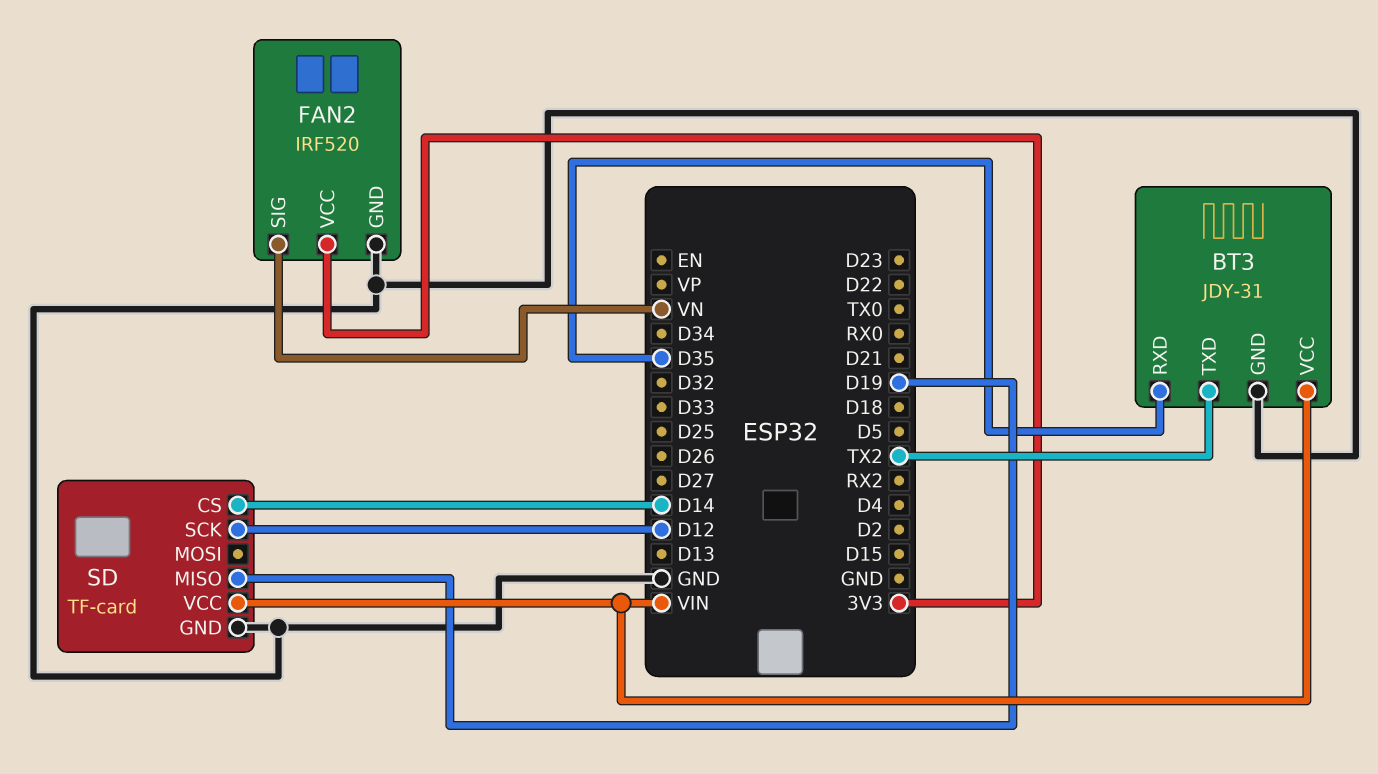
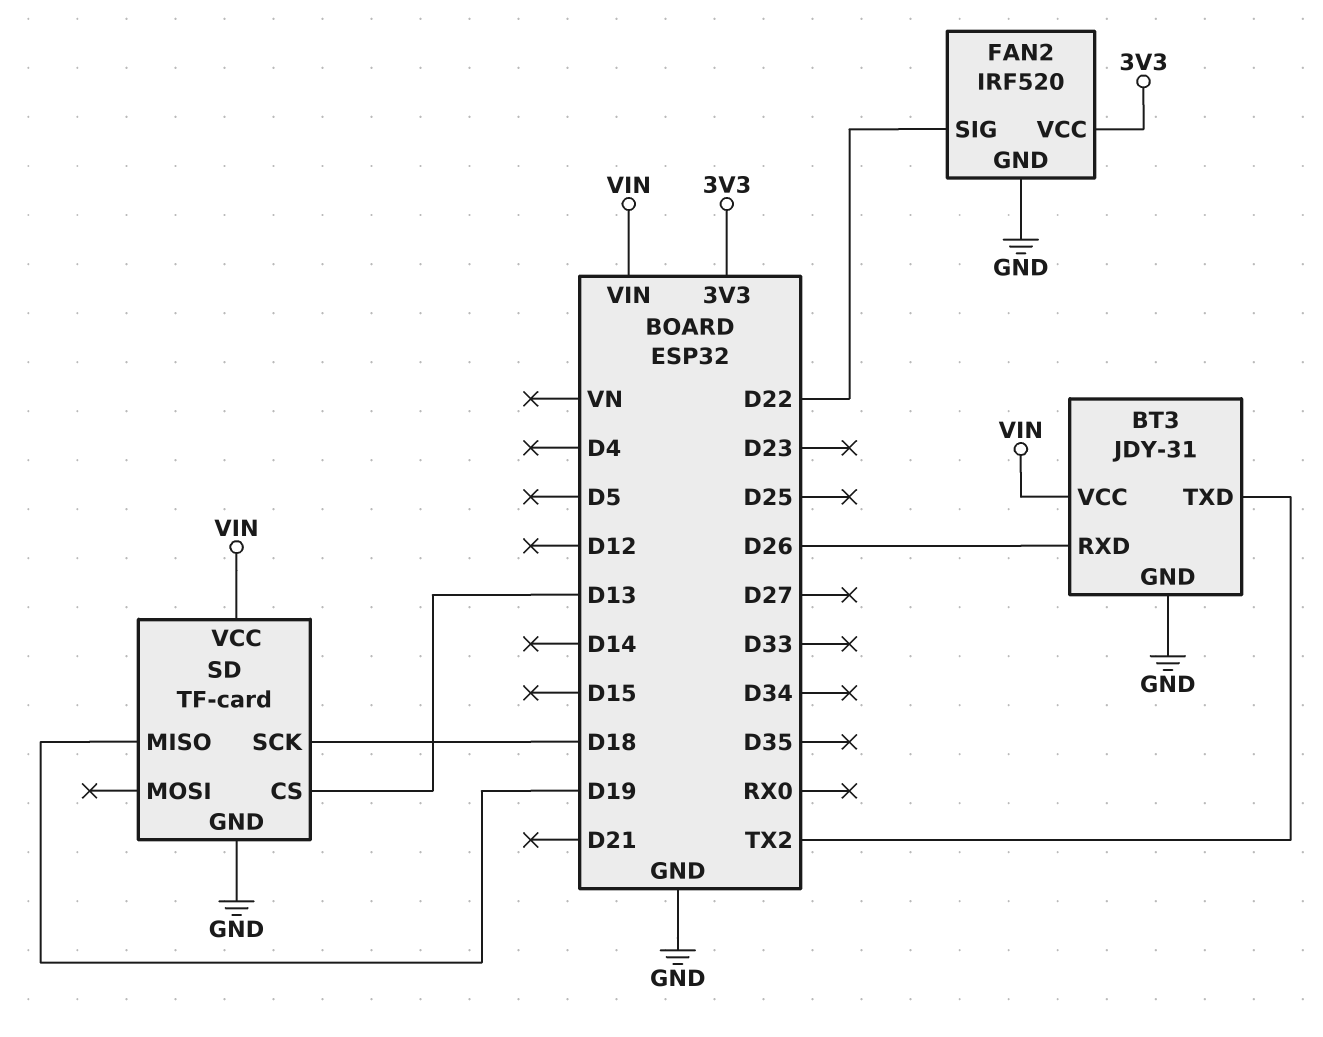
BT3 pin RXD: D35 -> D26
FAN2 pin SIG: VN -> D22
SD pin CS: D14 -> D13
SD pin SCK: D12 -> D18

